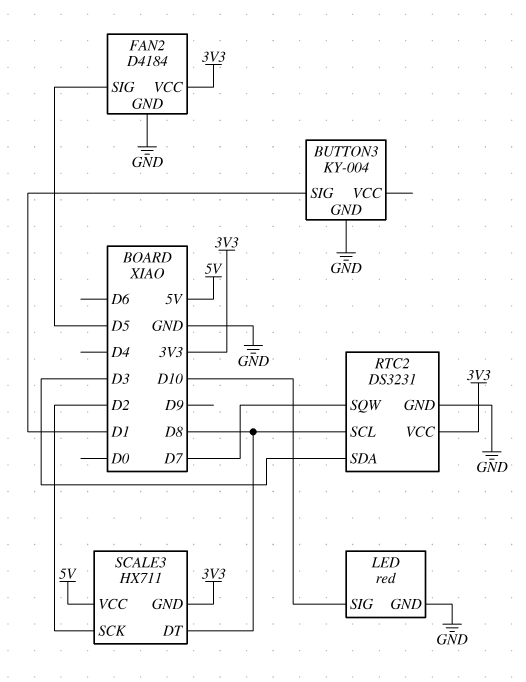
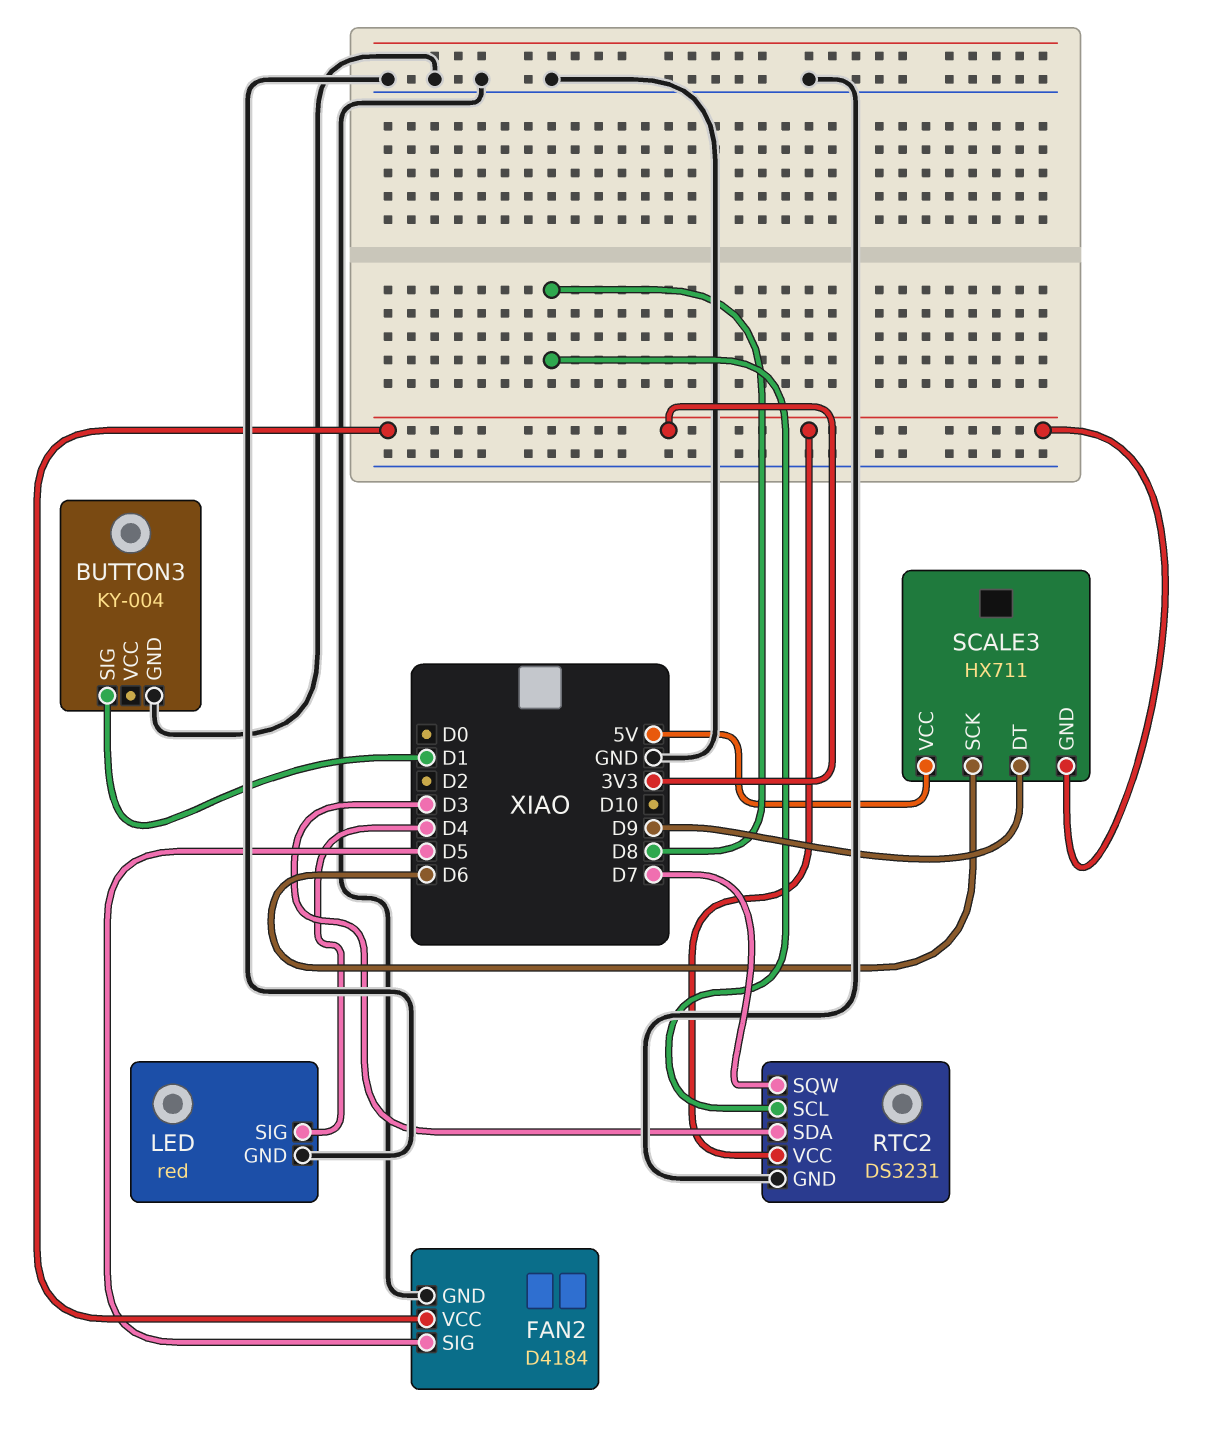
LED pin SIG: D10 -> D4
SCALE3 pin DT: D8 -> D9
SCALE3 pin SCK: D2 -> D6

